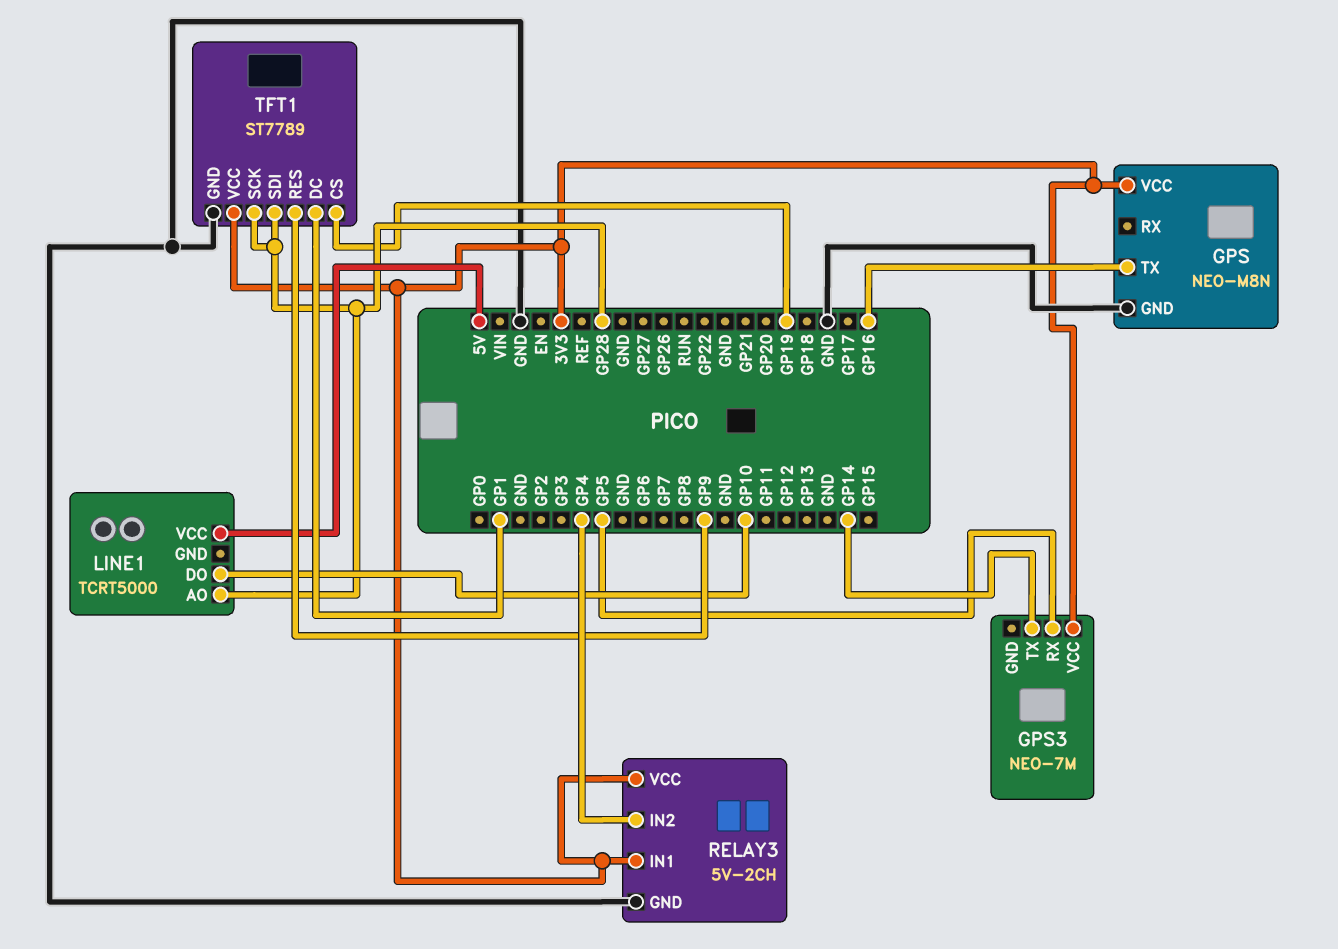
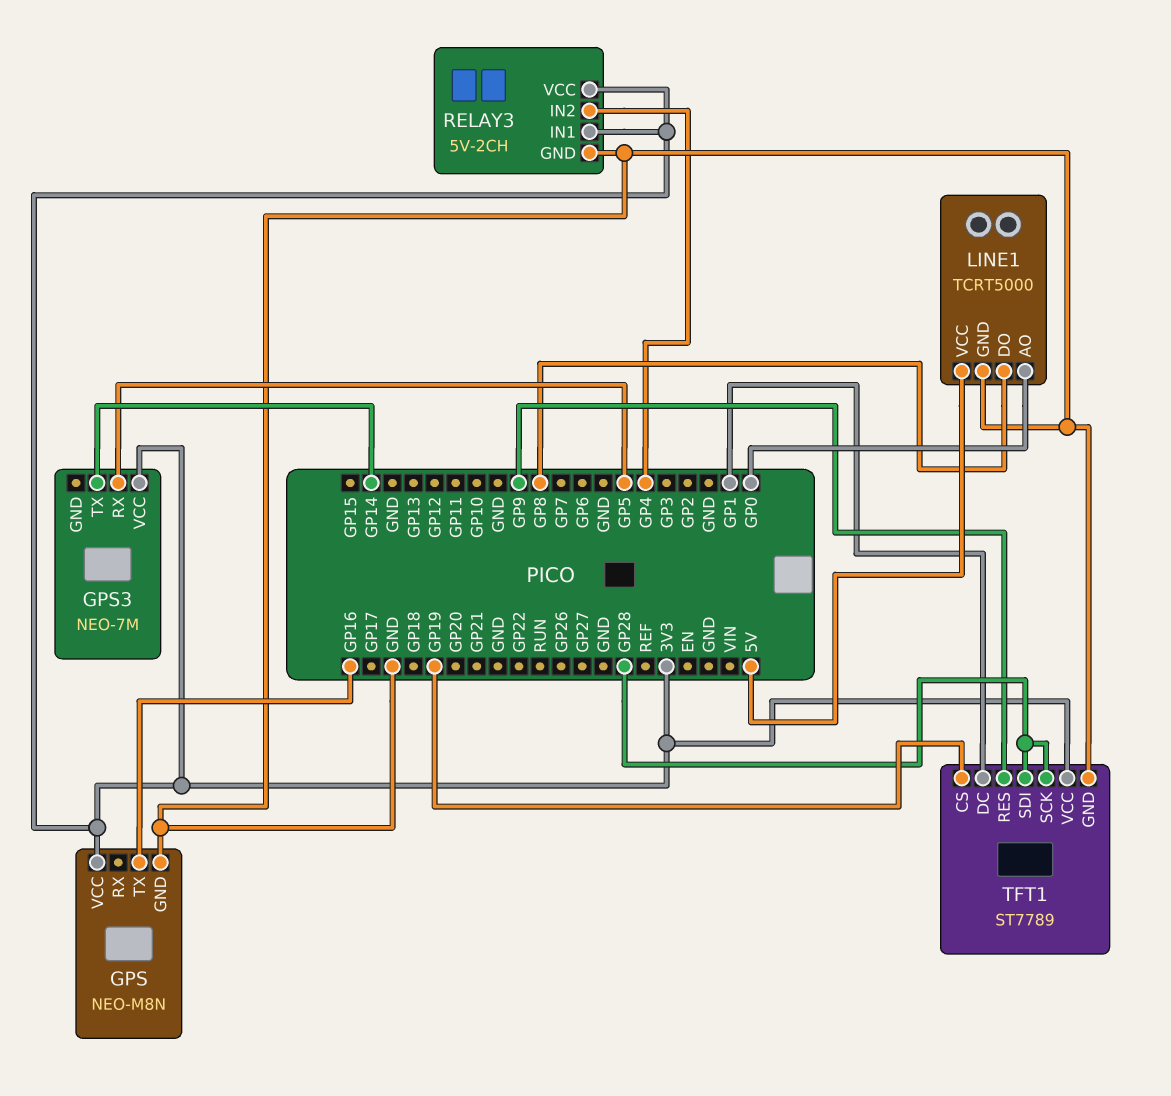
LINE1 pin AO: GP28 -> GP0
LINE1 pin DO: GP10 -> GP8
LINE1 pin GND: none -> GND

